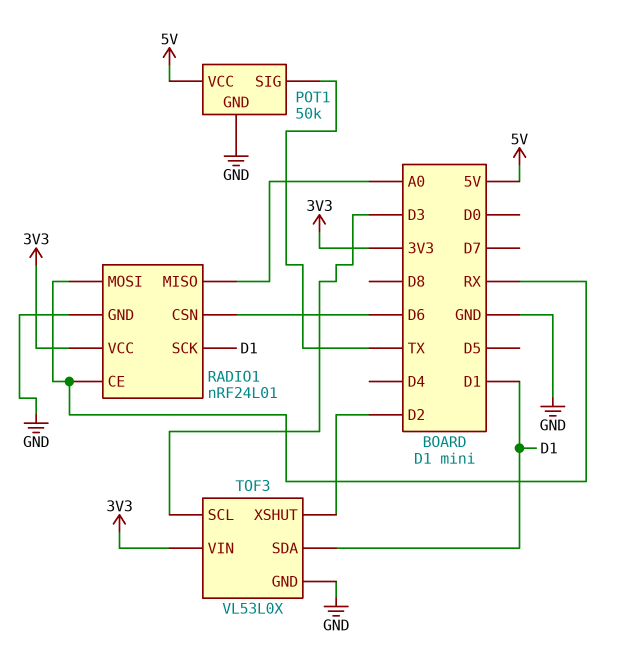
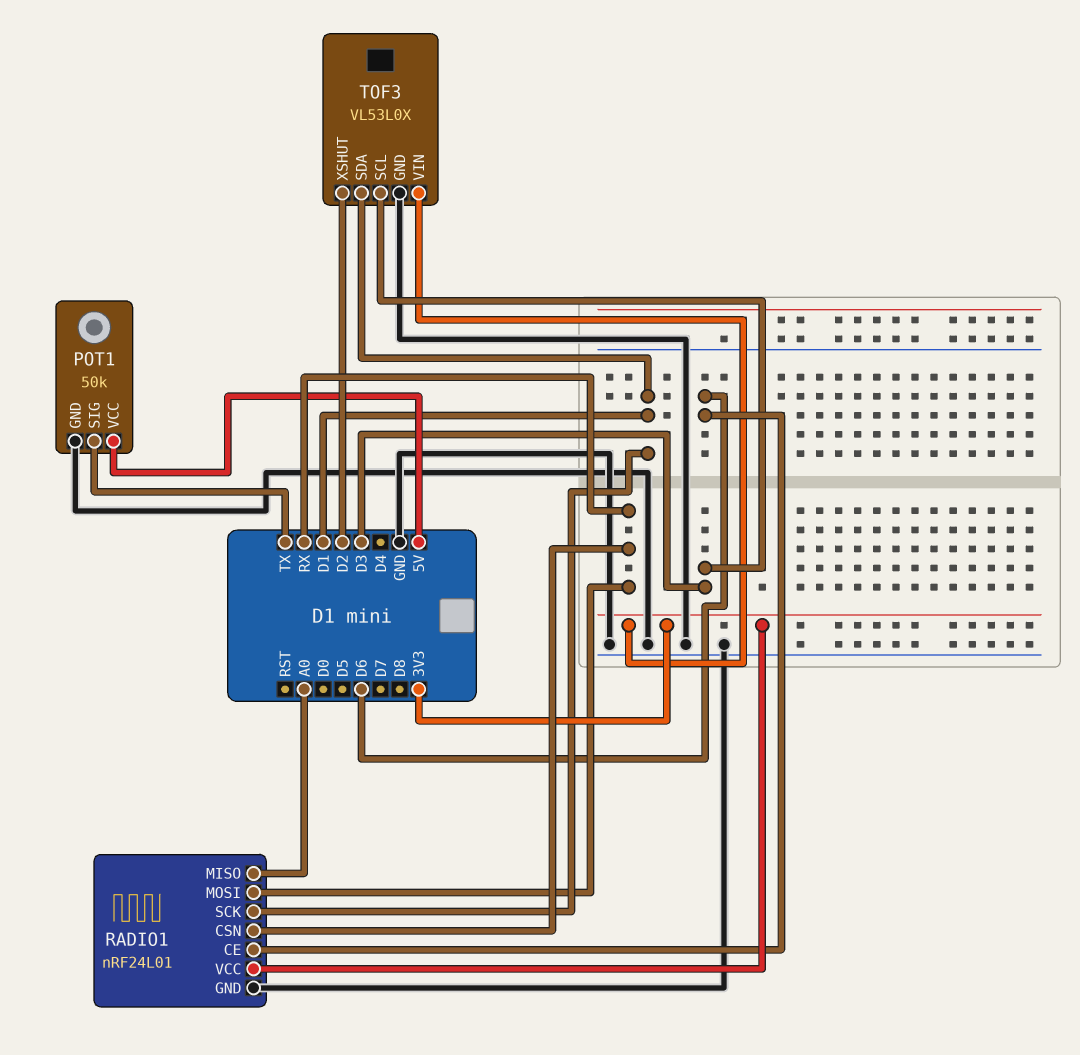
RADIO1 pin CE: RX -> D6
RADIO1 pin CSN: D6 -> RX

